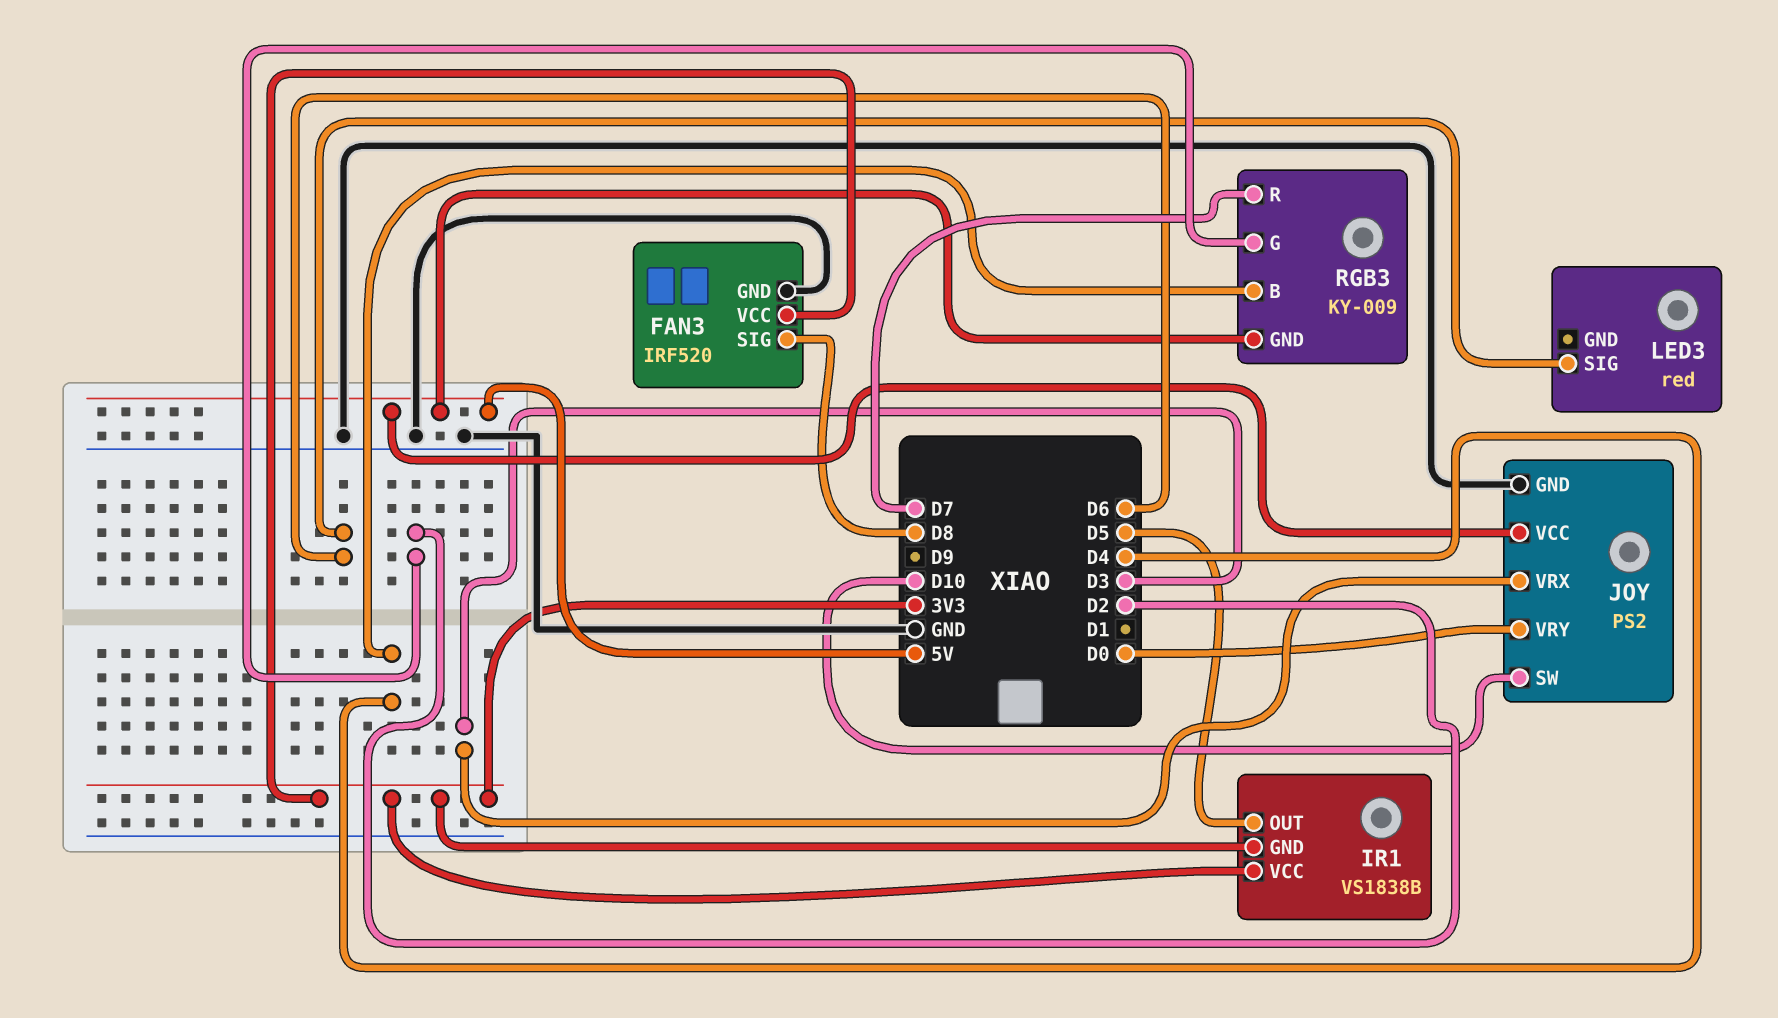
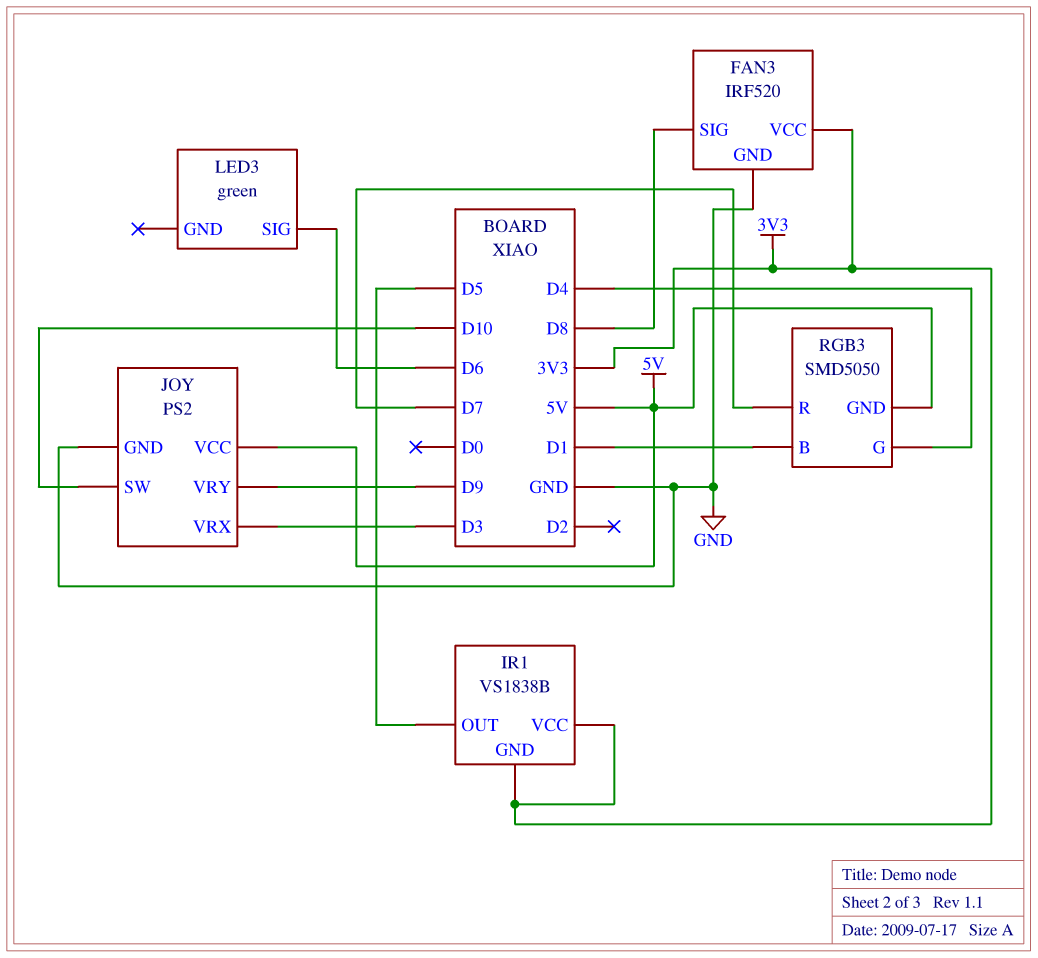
JOY pin VRY: D0 -> D9
LED3: red -> green
RGB3: KY-009 -> SMD5050
RGB3 pin B: D4 -> D1
RGB3 pin G: D2 -> D4

